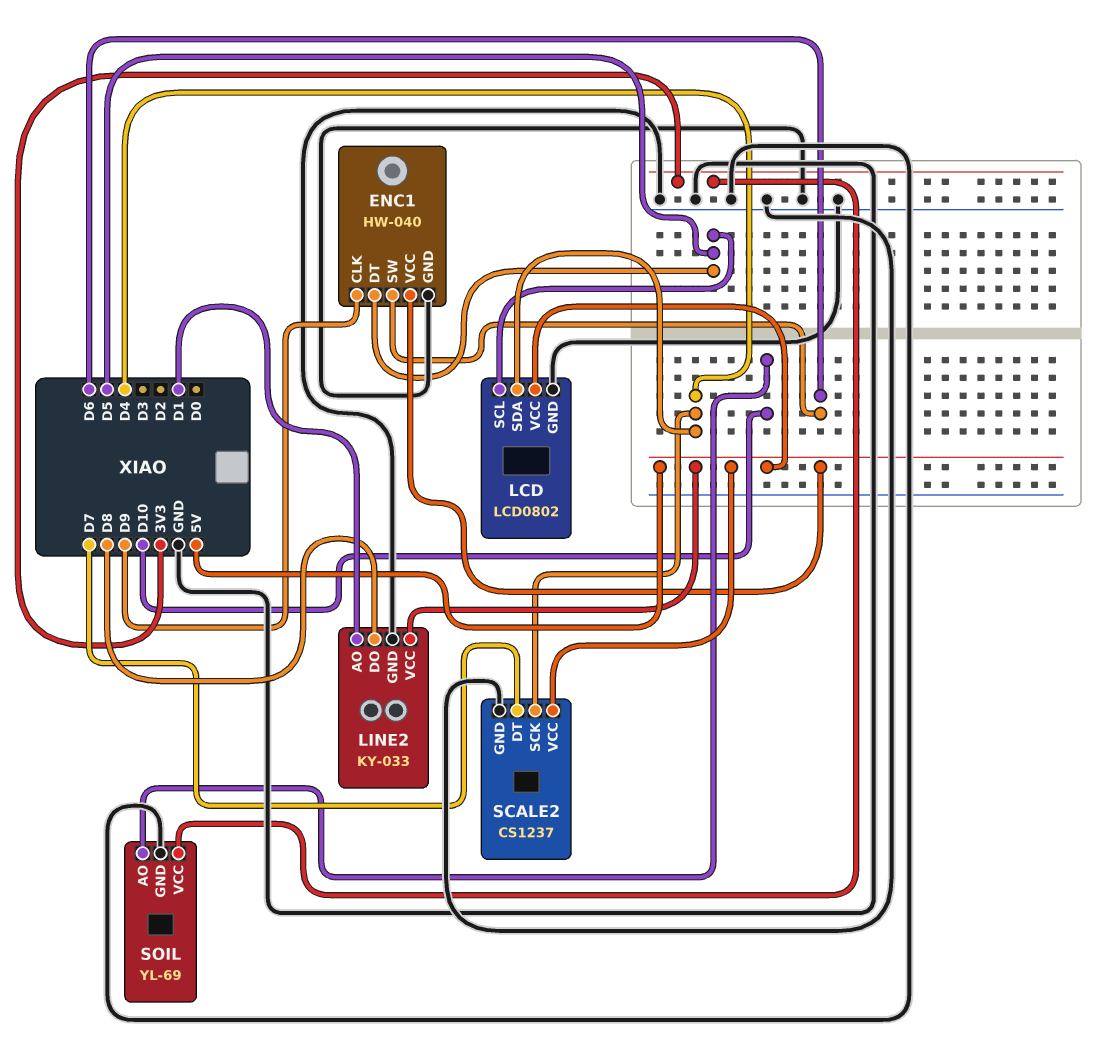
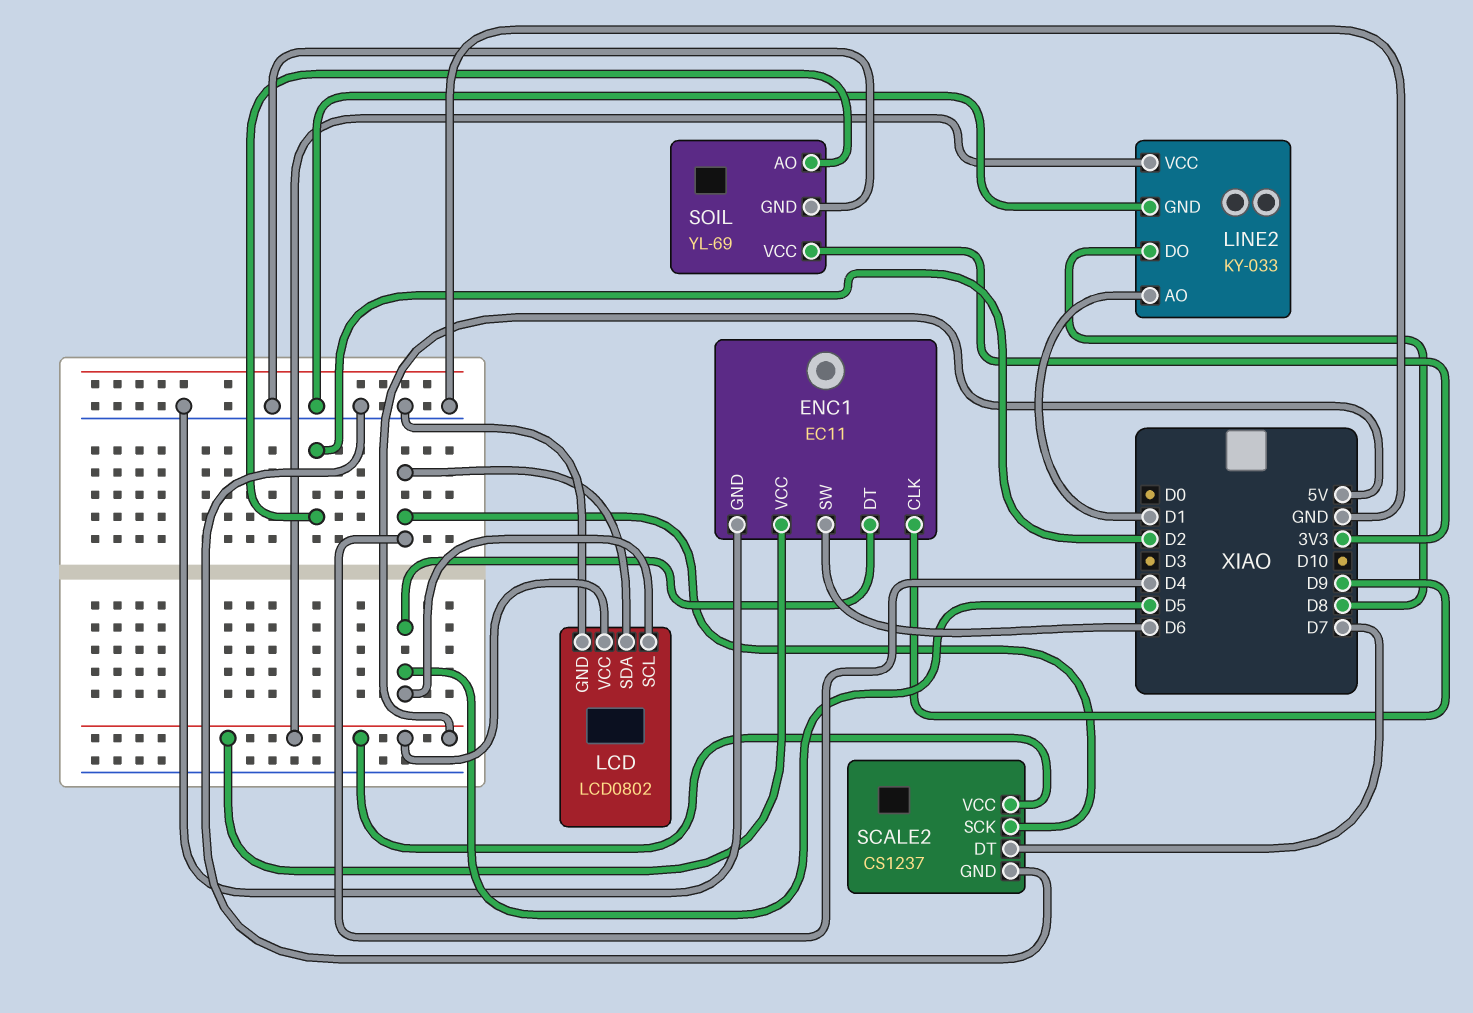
ENC1: HW-040 -> EC11
SOIL pin AO: D10 -> D2

